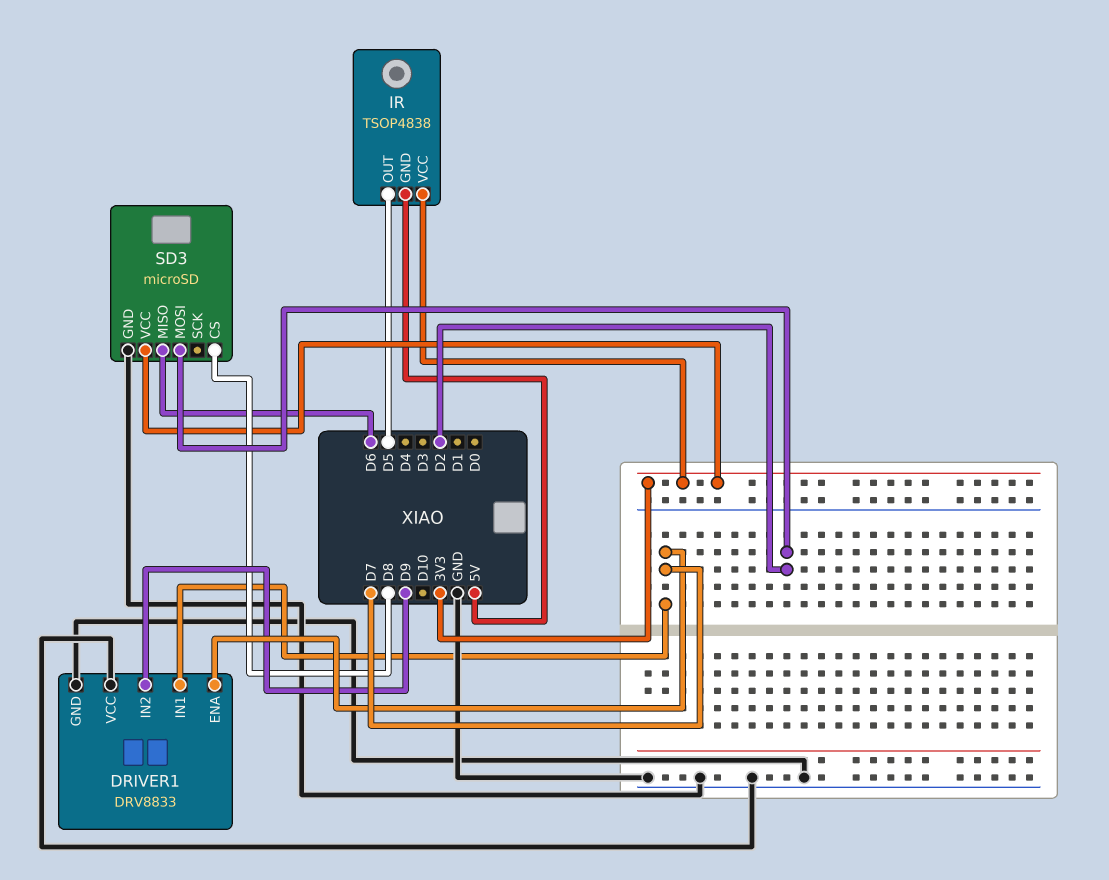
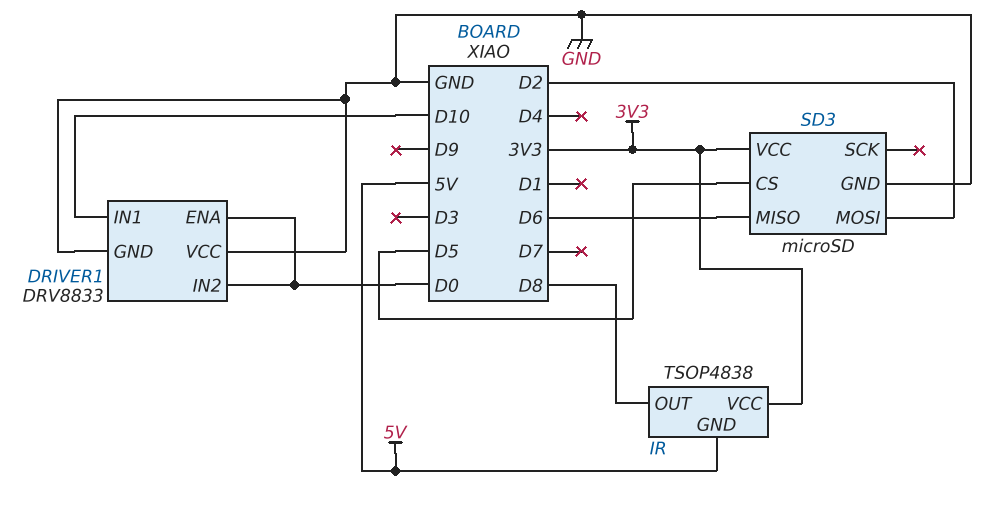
DRIVER1 pin ENA: D7 -> D0
DRIVER1 pin IN1: D7 -> D10
DRIVER1 pin IN2: D9 -> D0
IR pin OUT: D5 -> D8
SD3 pin CS: D8 -> D5

